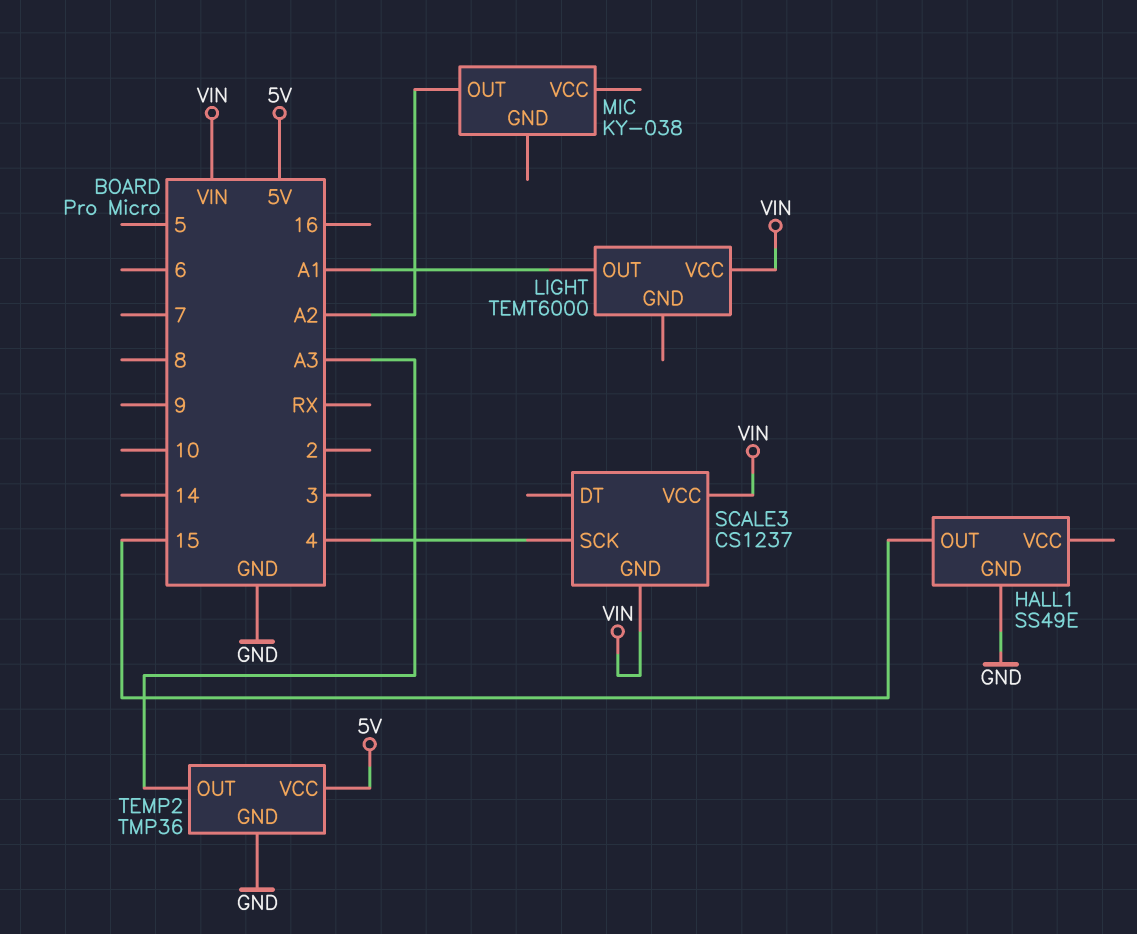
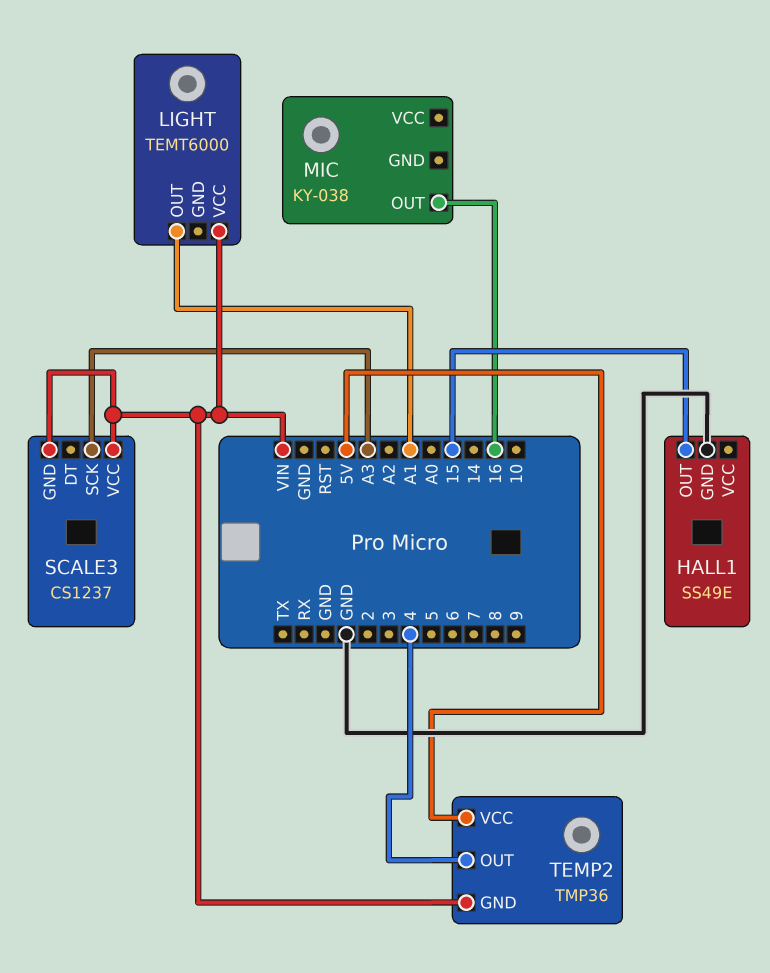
MIC pin OUT: A2 -> 16
SCALE3 pin SCK: 4 -> A3
TEMP2 pin GND: GND -> VIN
TEMP2 pin OUT: A3 -> 4

